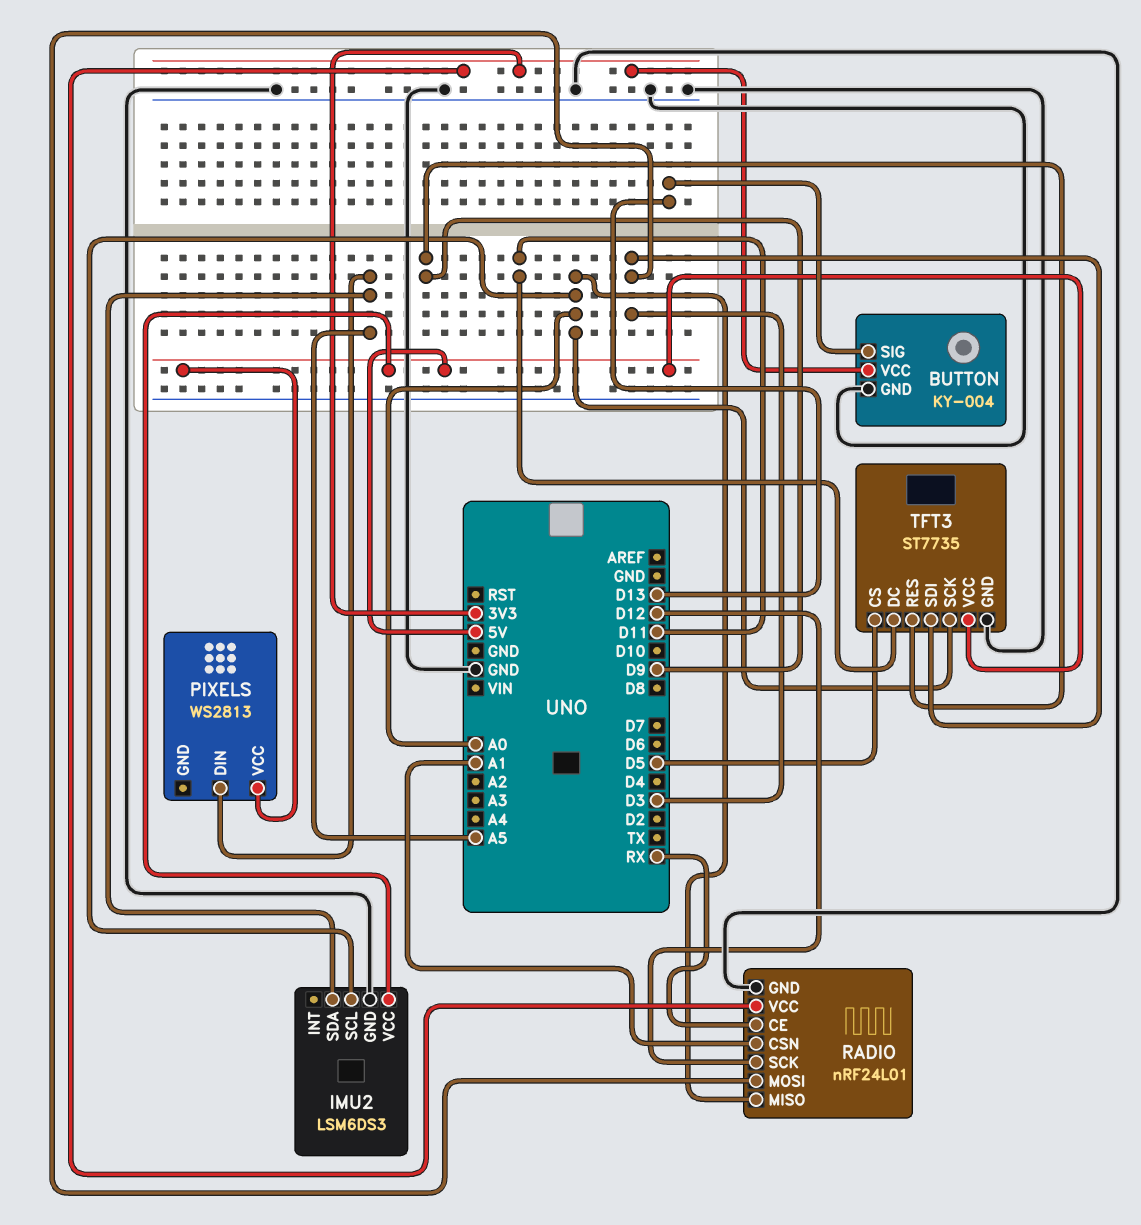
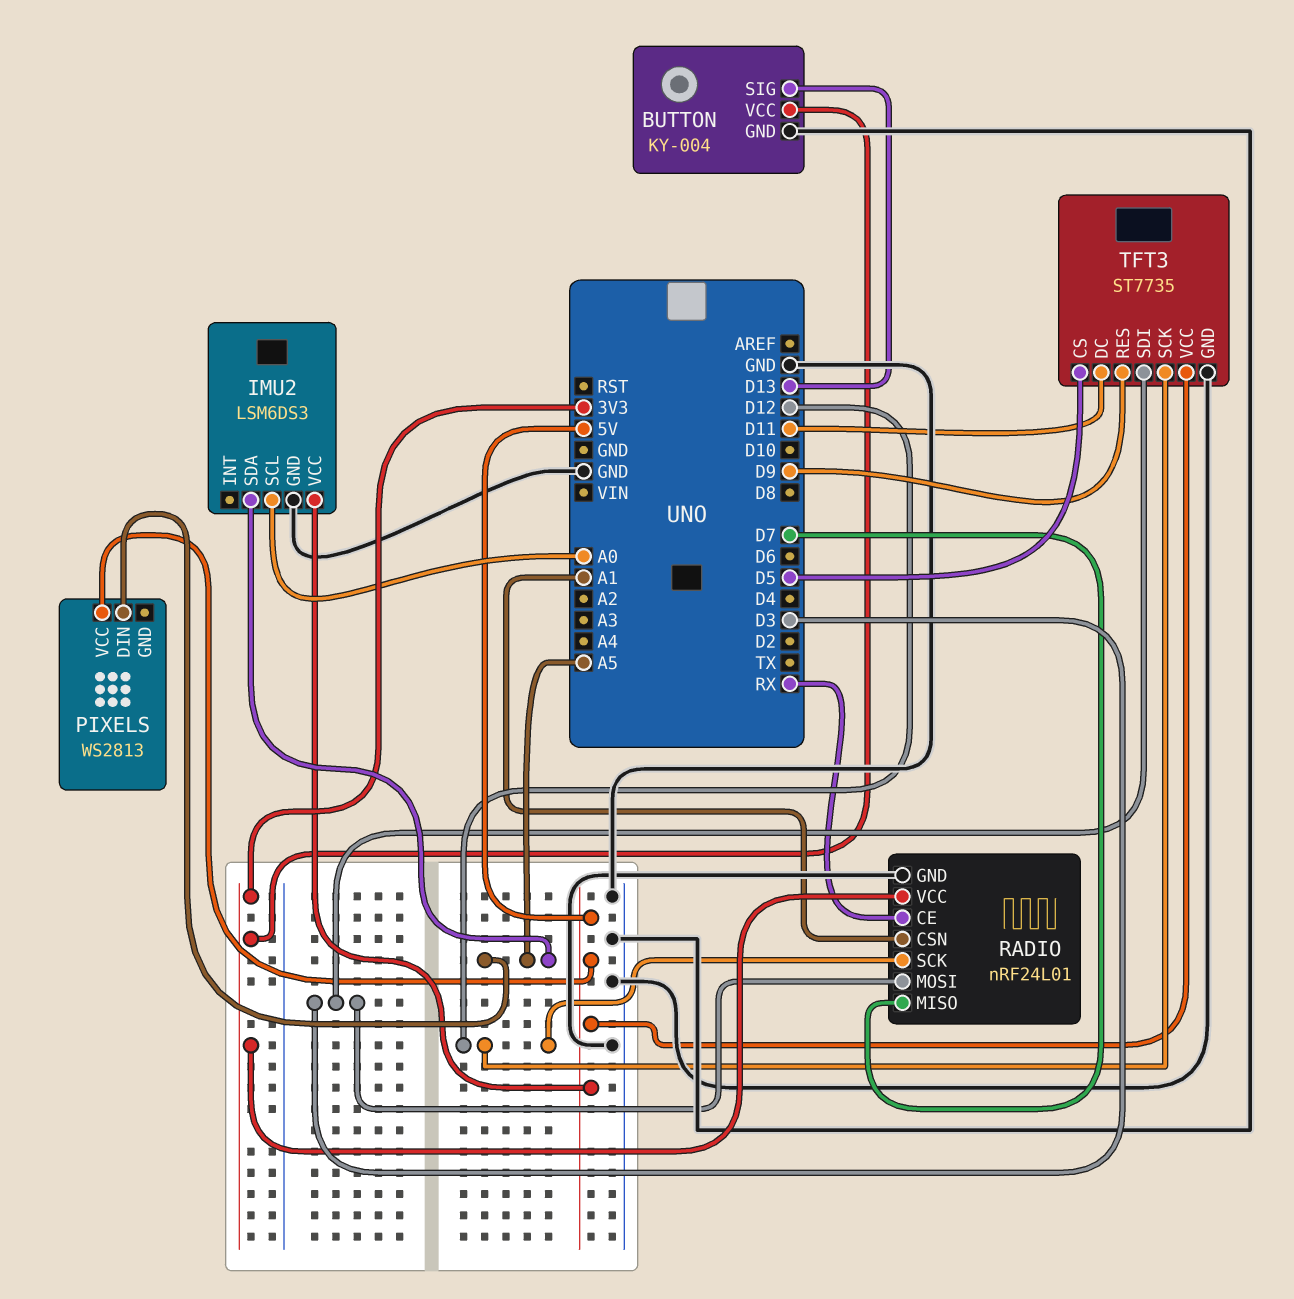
RADIO pin MISO: A0 -> D7
TFT3 pin SCK: A0 -> D12

